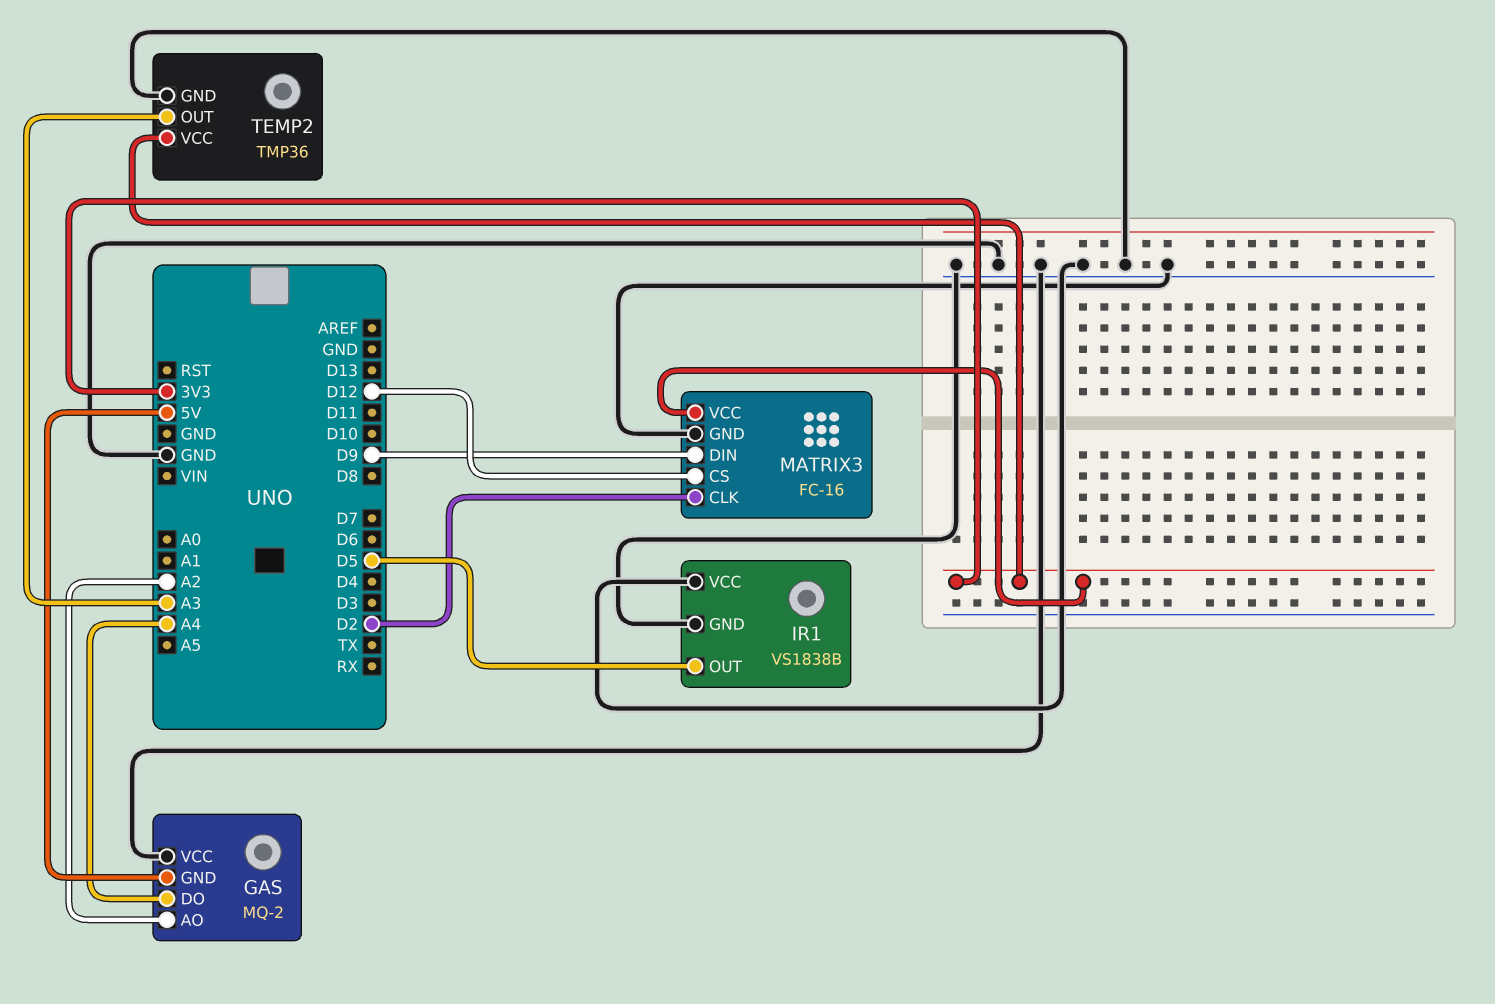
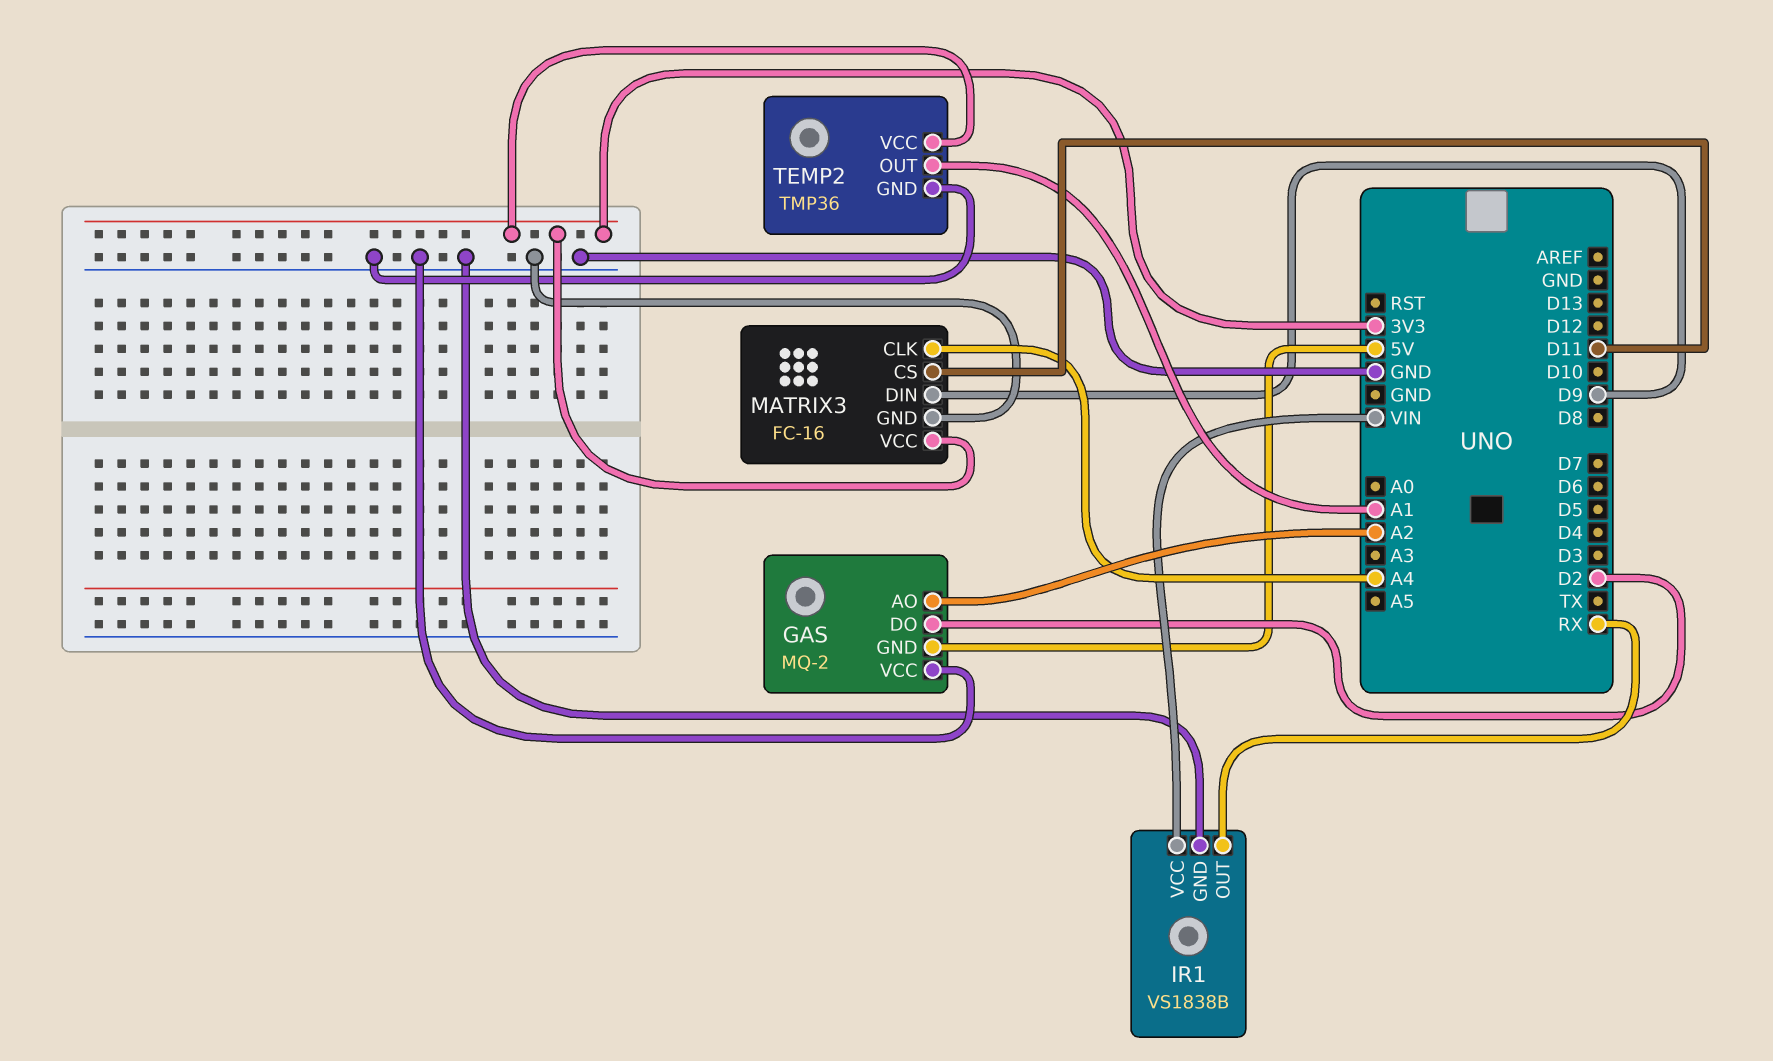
GAS pin DO: A4 -> D2
IR1 pin OUT: D5 -> RX
IR1 pin VCC: GND -> VIN
MATRIX3 pin CLK: D2 -> A4
MATRIX3 pin CS: D12 -> D11
TEMP2 pin OUT: A3 -> A1

